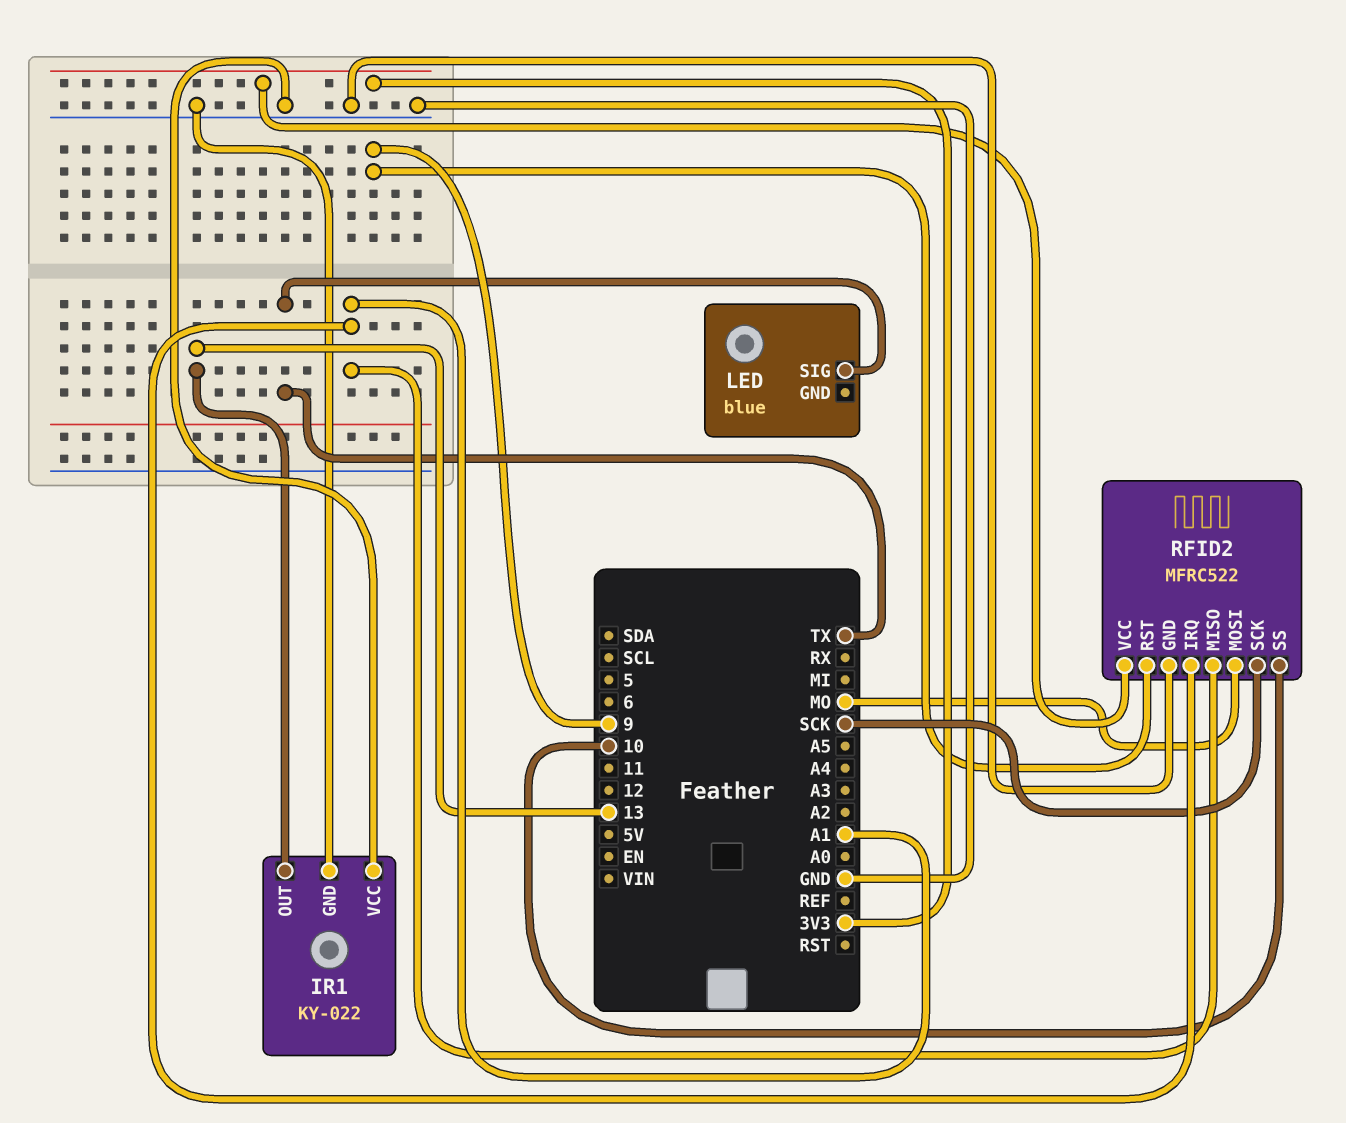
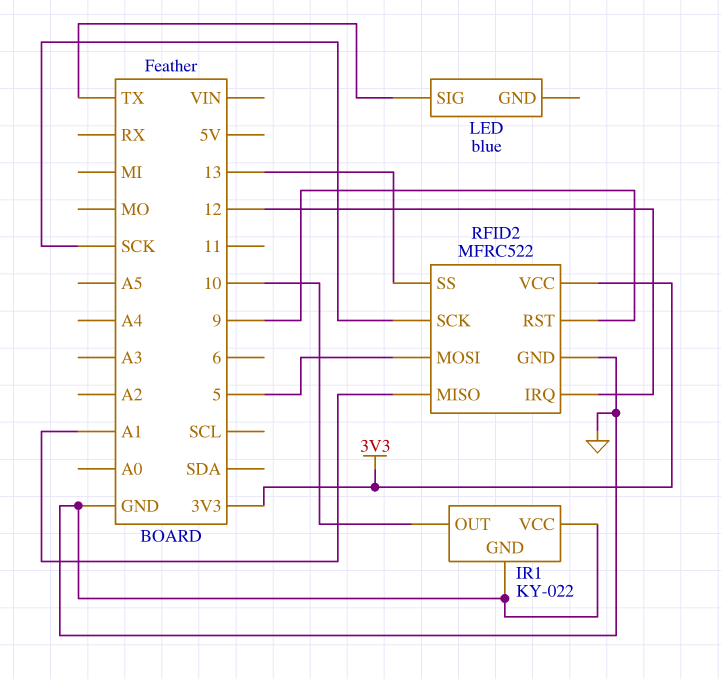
IR1 pin OUT: 13 -> 10
RFID2 pin IRQ: A1 -> 12
RFID2 pin MOSI: MO -> 5
RFID2 pin SS: 10 -> 13

